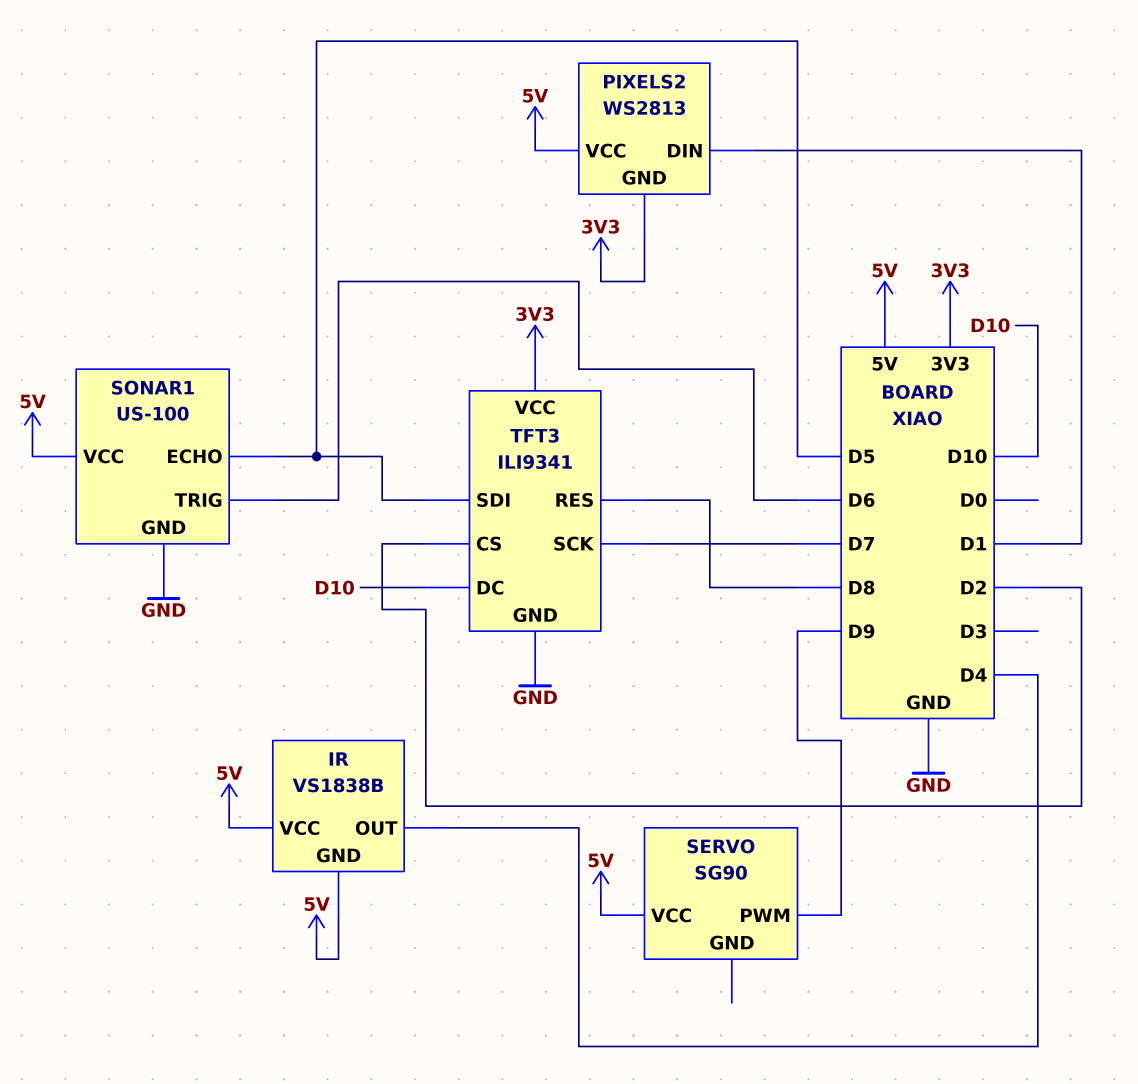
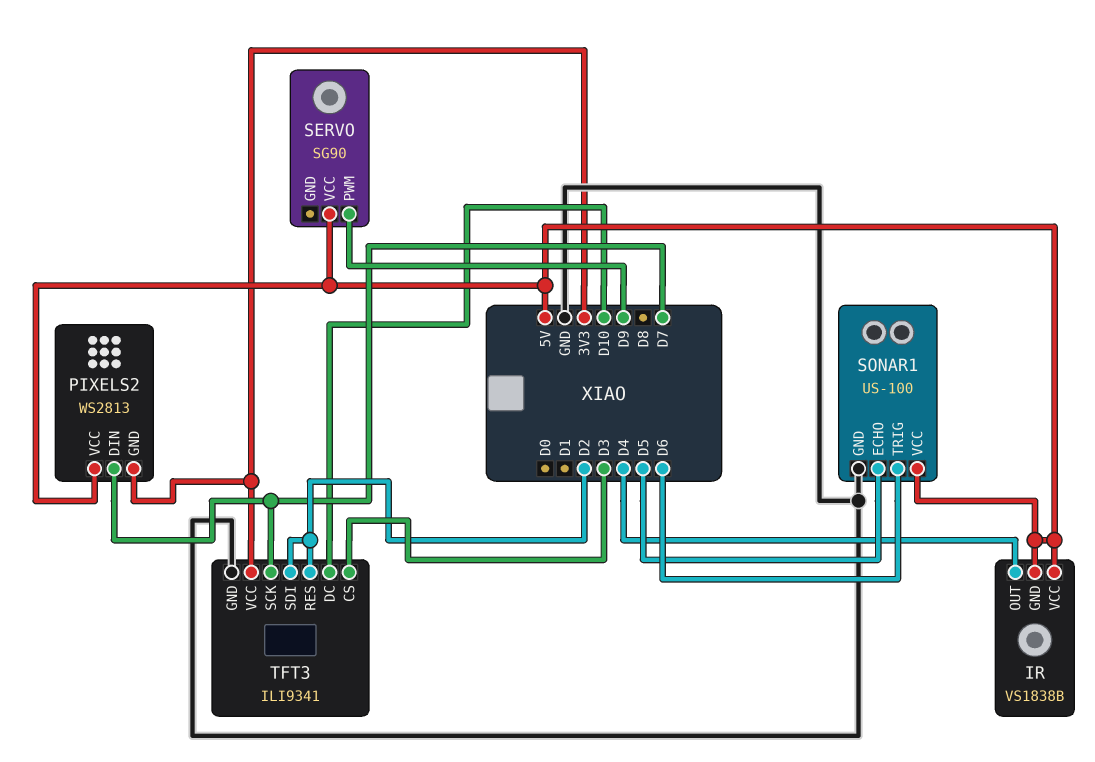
PIXELS2 pin DIN: D1 -> D7
TFT3 pin CS: D2 -> D3
TFT3 pin RES: D8 -> D2
TFT3 pin SDI: D5 -> D2

